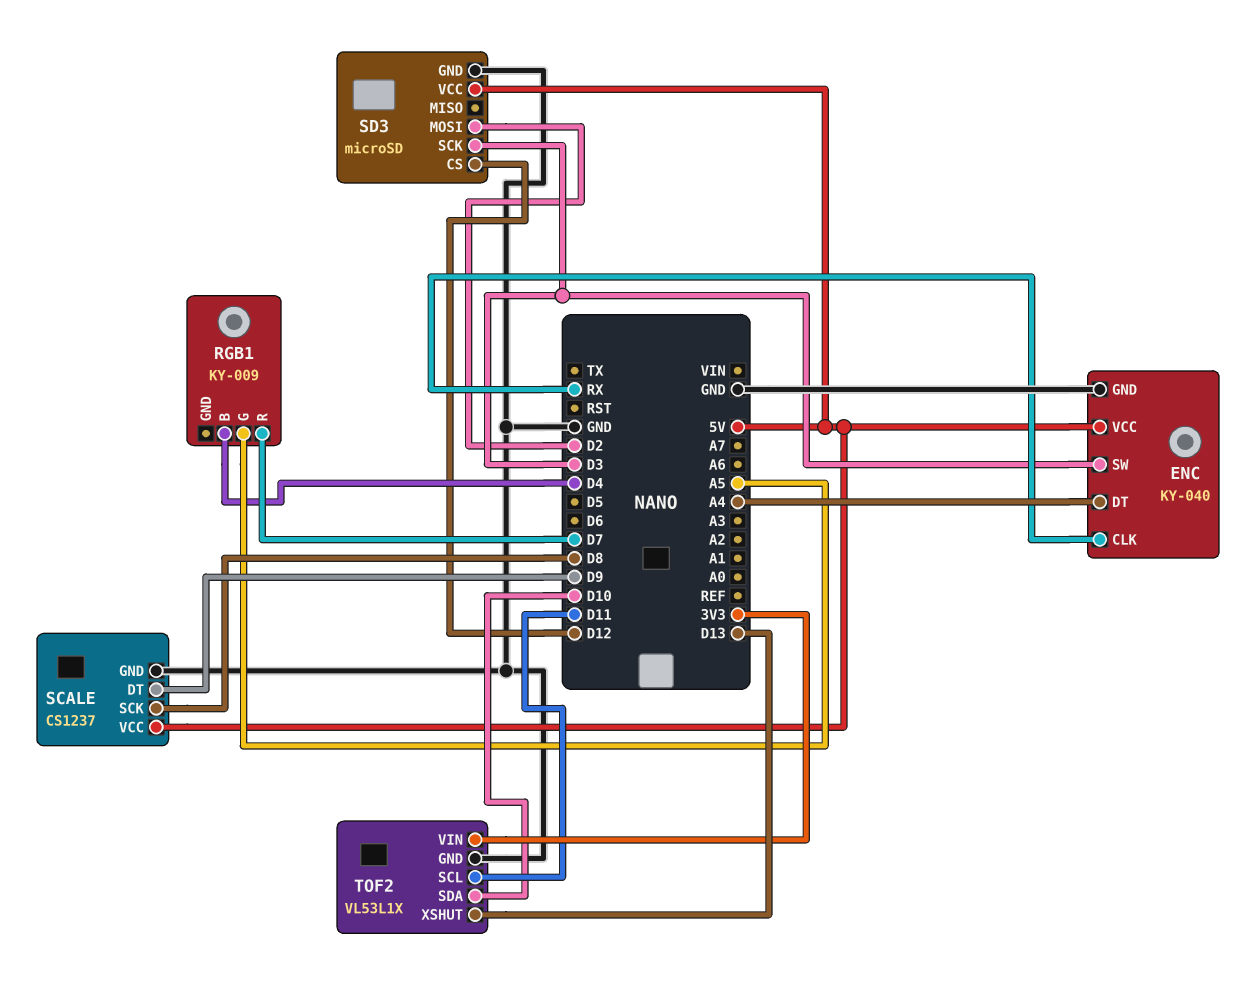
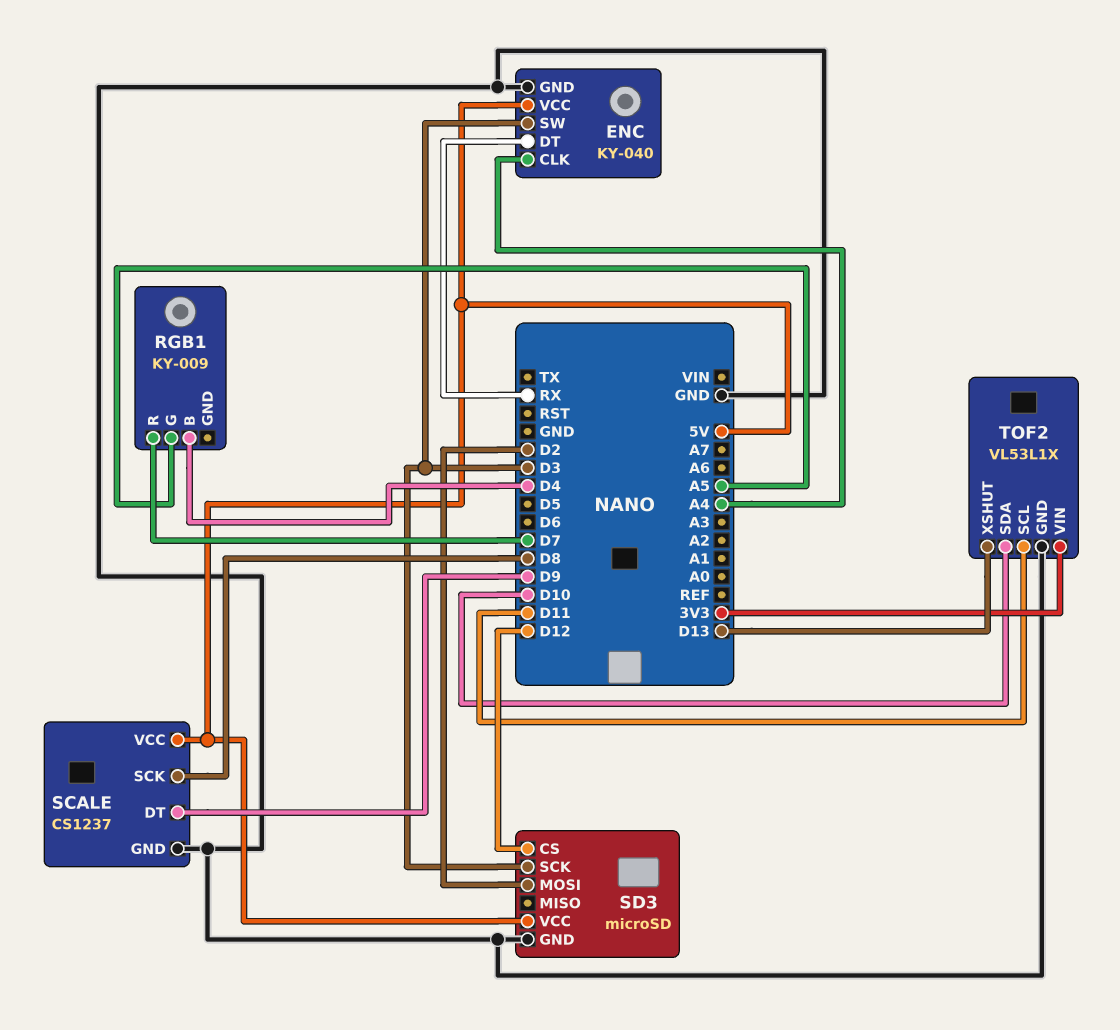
ENC pin CLK: RX -> A4
ENC pin DT: A4 -> RX

